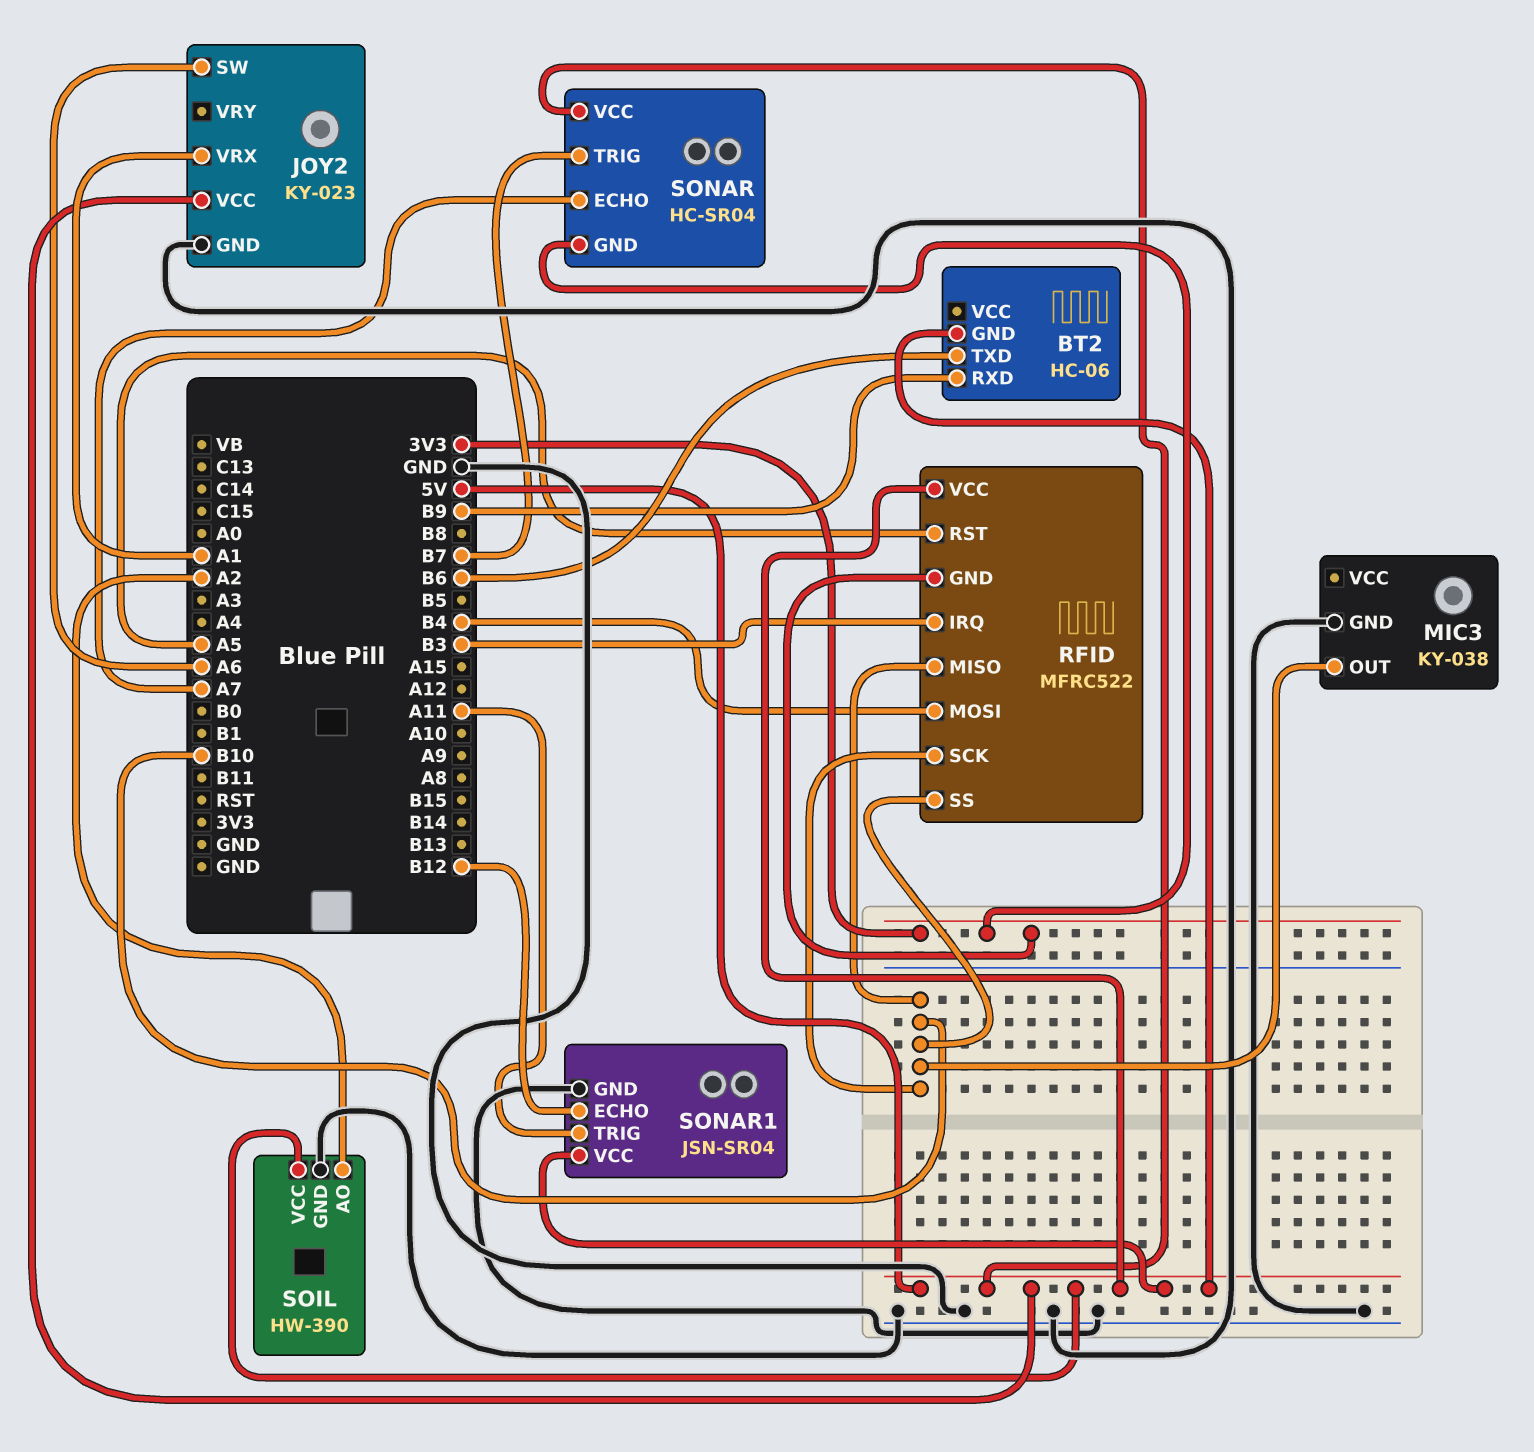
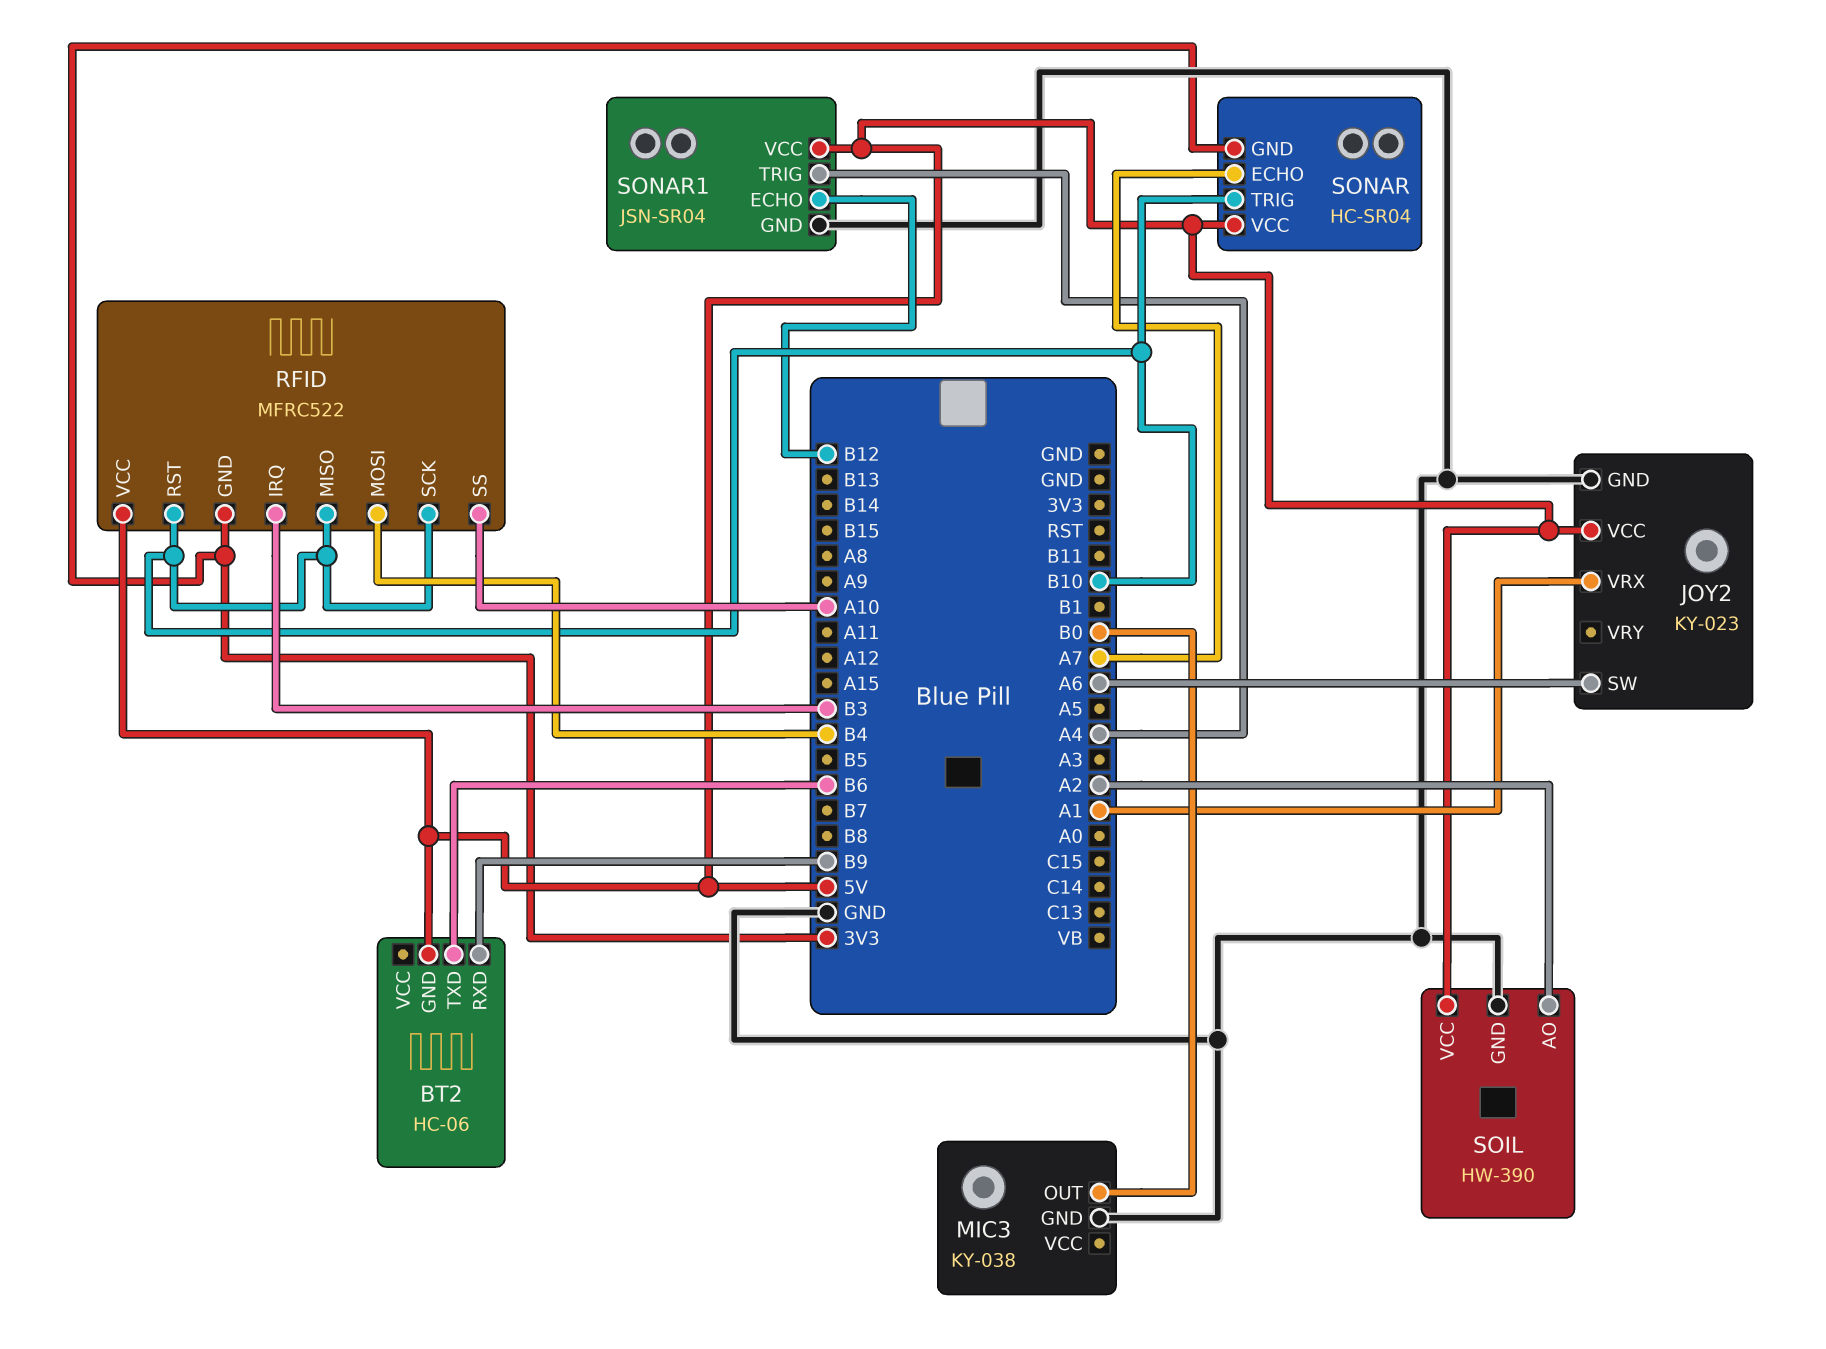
MIC3 pin OUT: B10 -> B0
RFID pin RST: A5 -> B10
RFID pin SS: B10 -> A10
SONAR pin TRIG: B7 -> B10
SONAR1 pin TRIG: A11 -> A4

